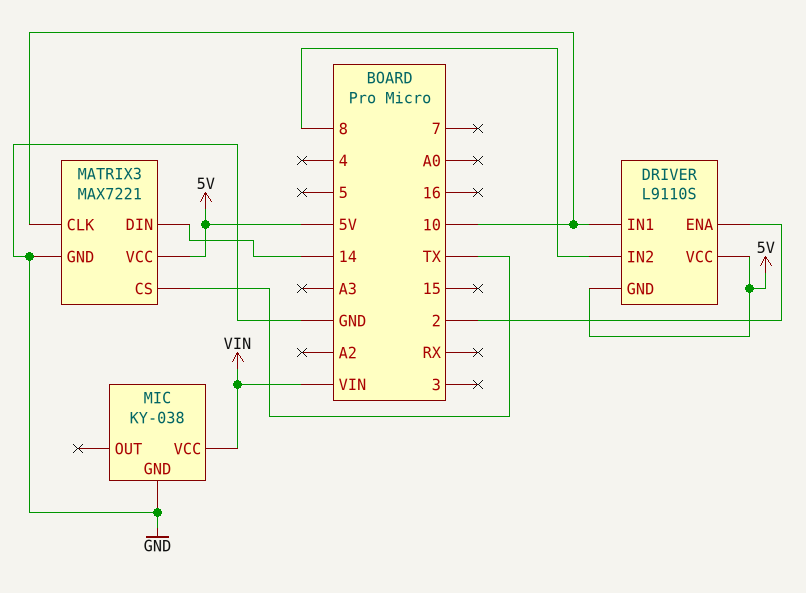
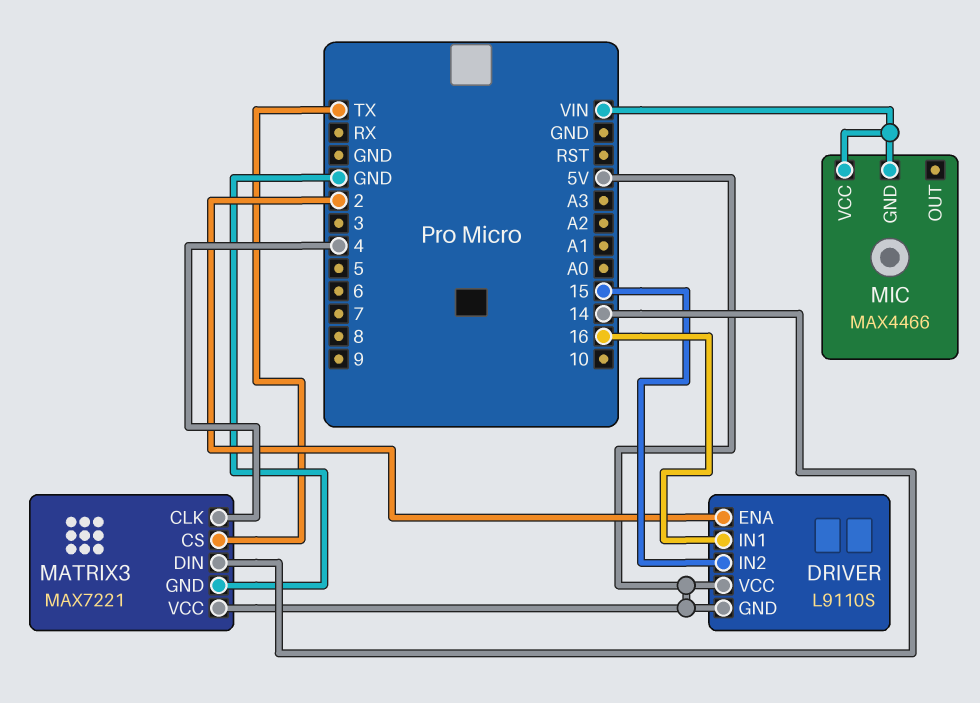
DRIVER pin IN1: 10 -> 16
DRIVER pin IN2: 8 -> 15
MATRIX3 pin CLK: 10 -> 4
MIC: KY-038 -> MAX4466
MIC pin GND: GND -> VIN

